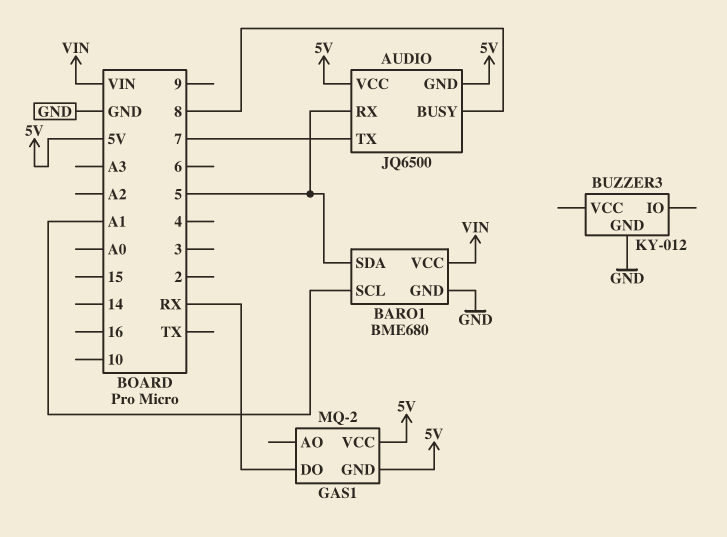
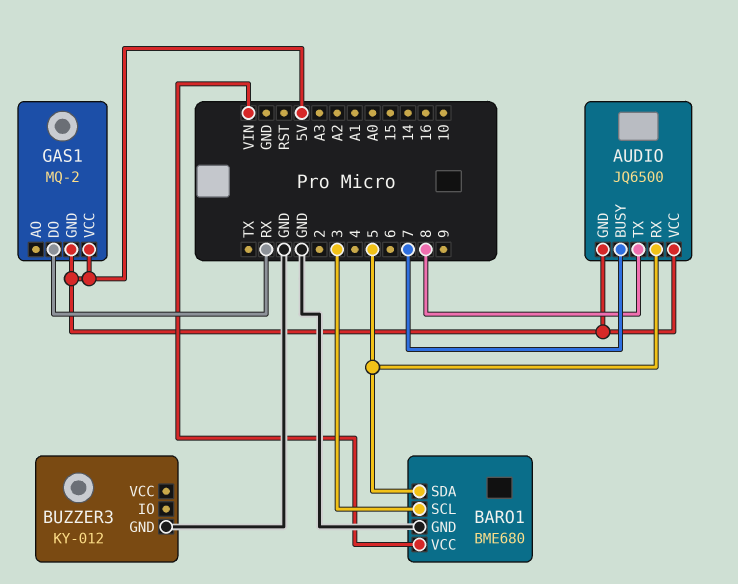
AUDIO pin BUSY: 8 -> 7
AUDIO pin TX: 7 -> 8
BARO1 pin SCL: A1 -> 3

